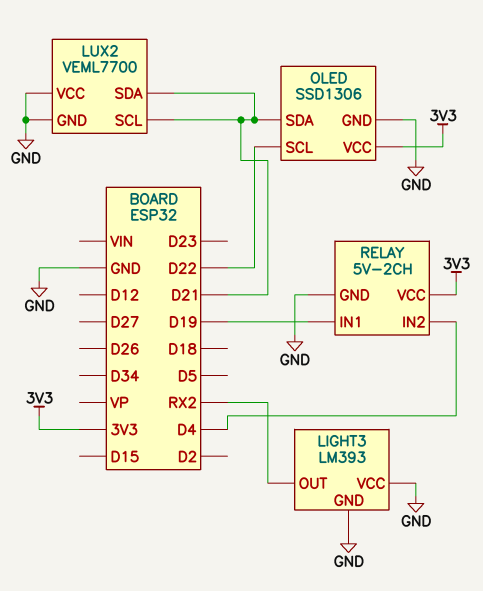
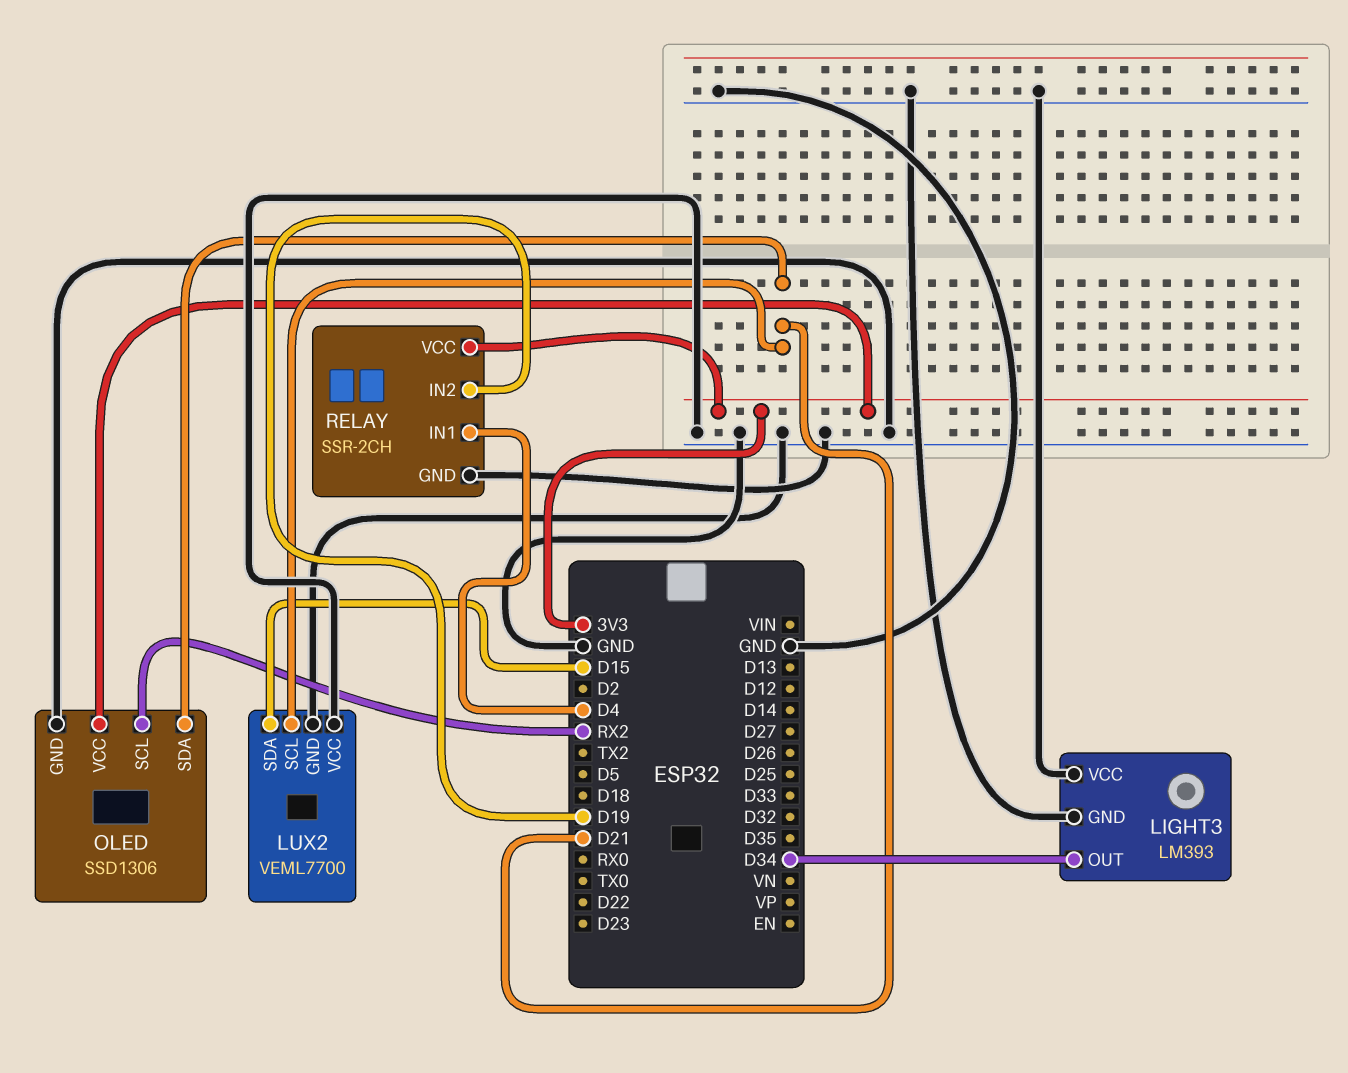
LIGHT3 pin OUT: RX2 -> D34
LUX2 pin SDA: D21 -> D15
OLED pin SCL: D22 -> RX2
RELAY: 5V-2CH -> SSR-2CH
RELAY pin IN1: D19 -> D4
RELAY pin IN2: D4 -> D19

